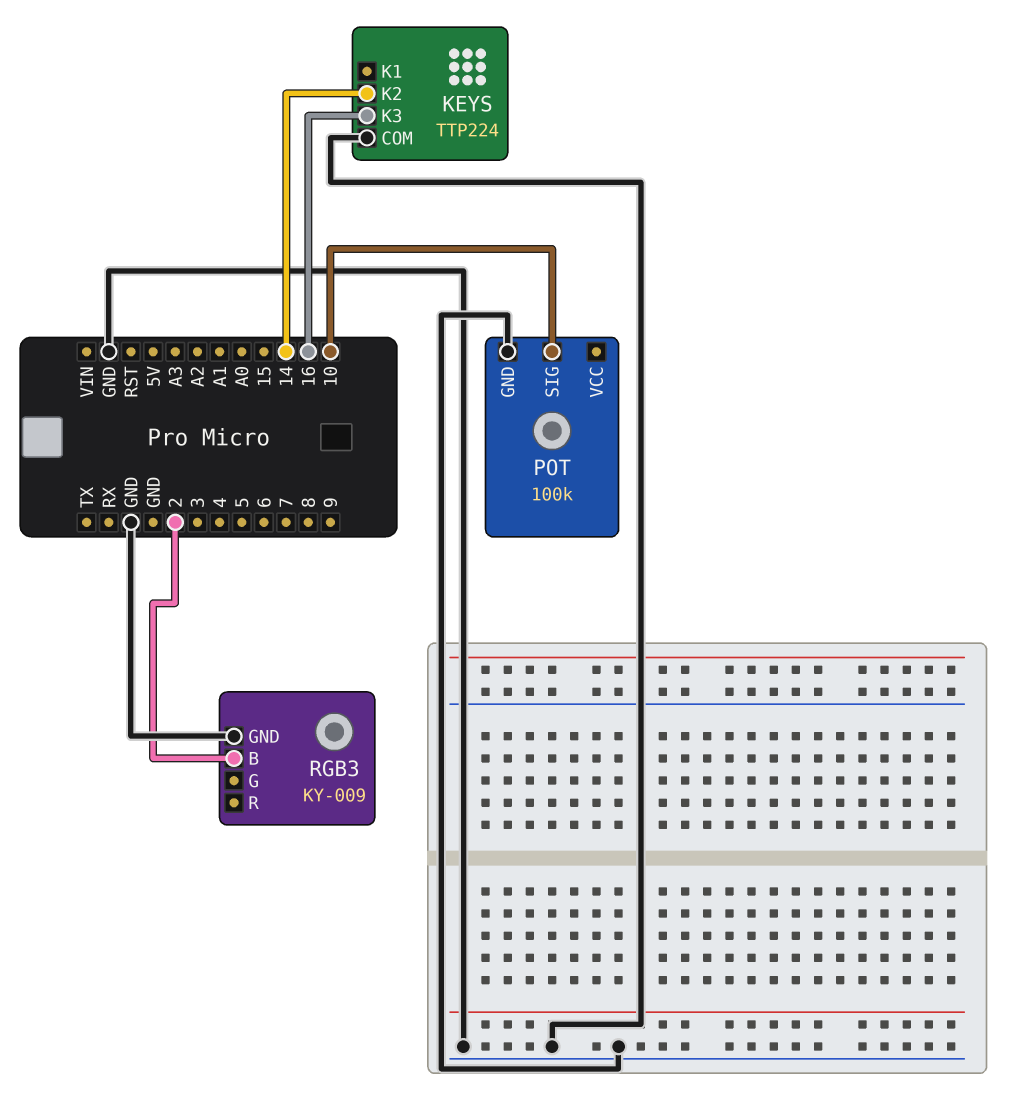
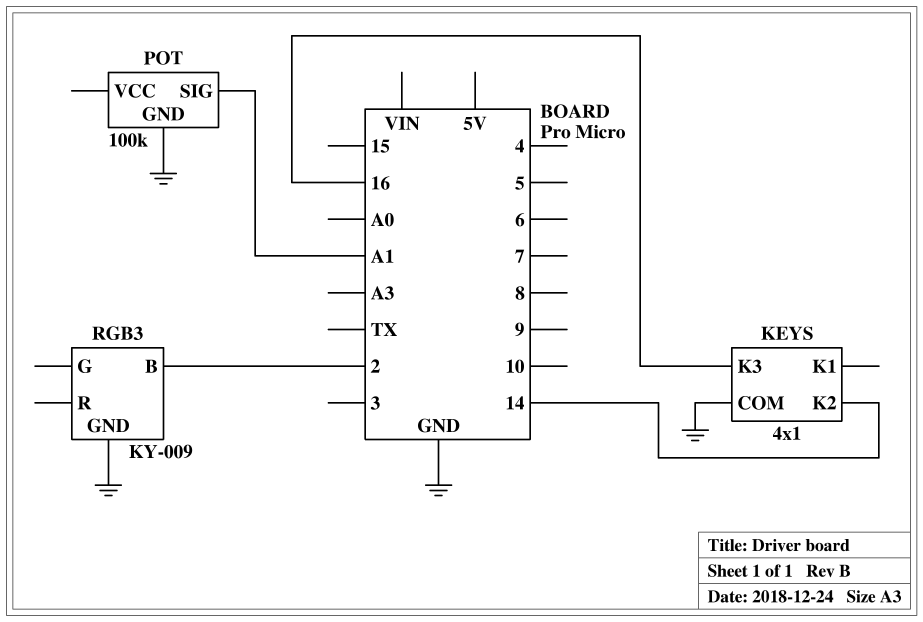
KEYS: TTP224 -> 4x1
POT pin SIG: 10 -> A1

